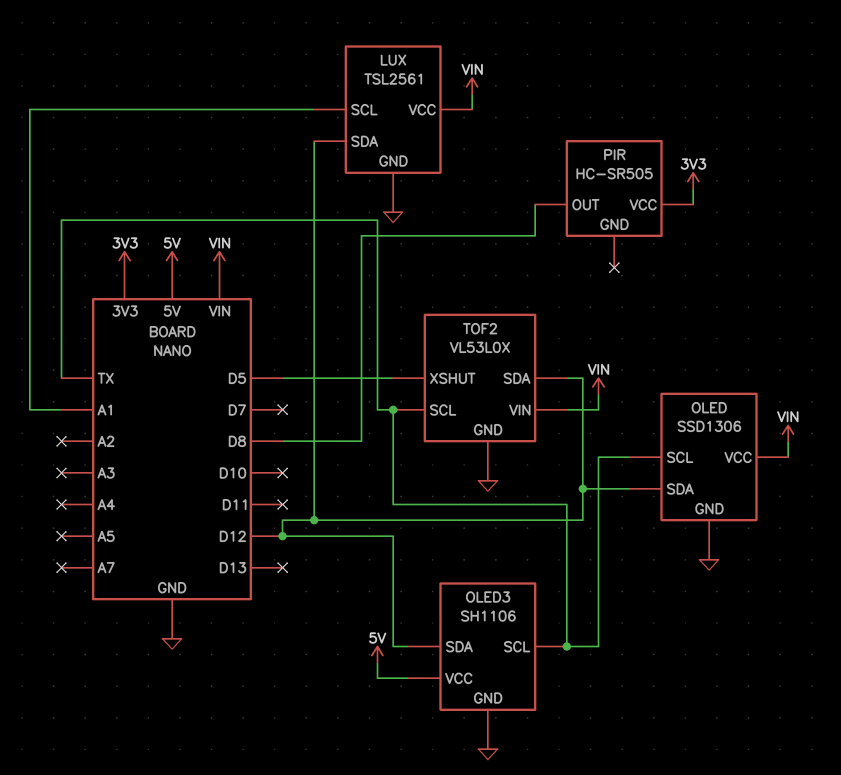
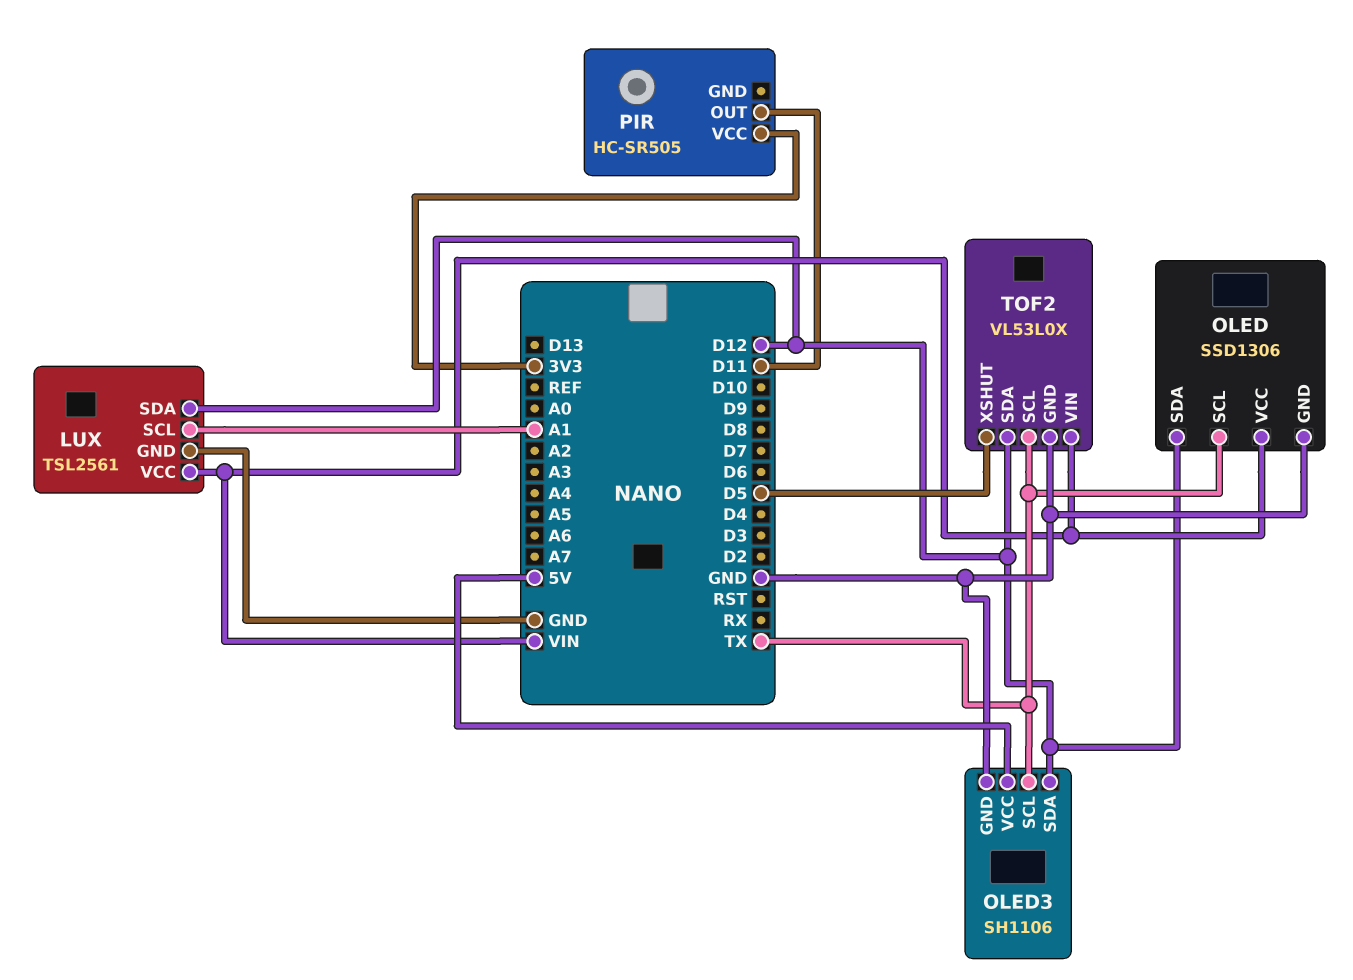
PIR pin OUT: D8 -> D11

